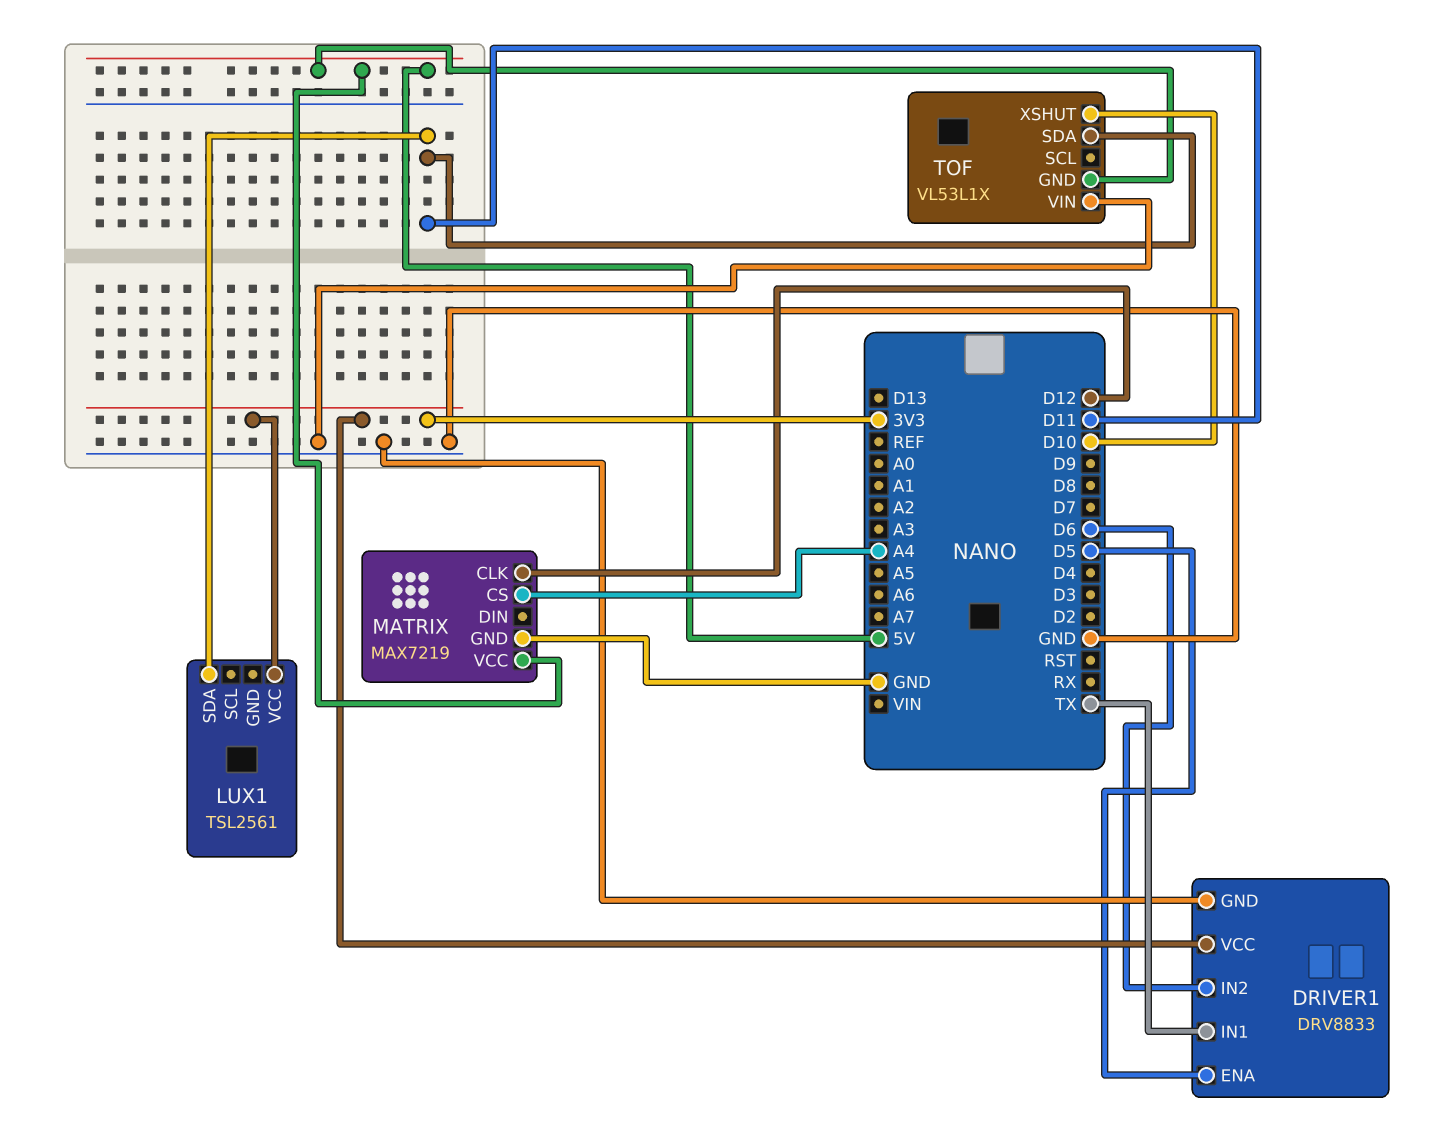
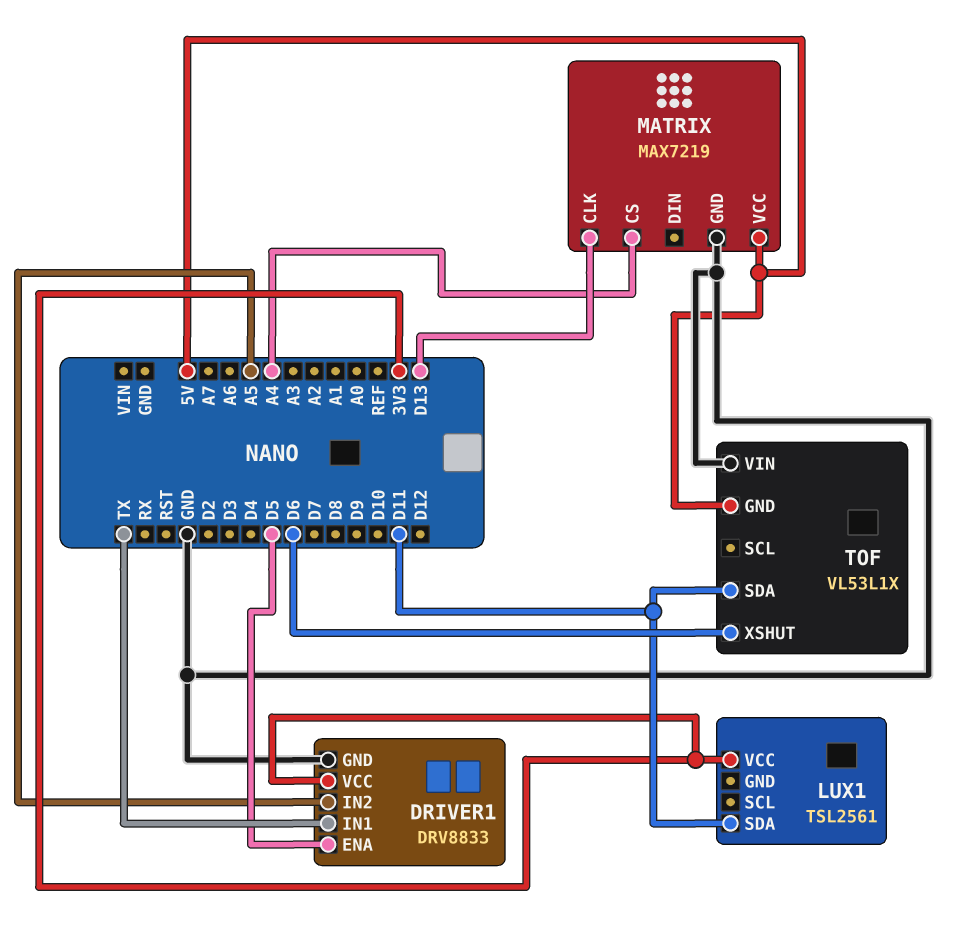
DRIVER1 pin IN2: D6 -> A5
MATRIX pin CLK: D12 -> D13
TOF pin XSHUT: D10 -> D6

